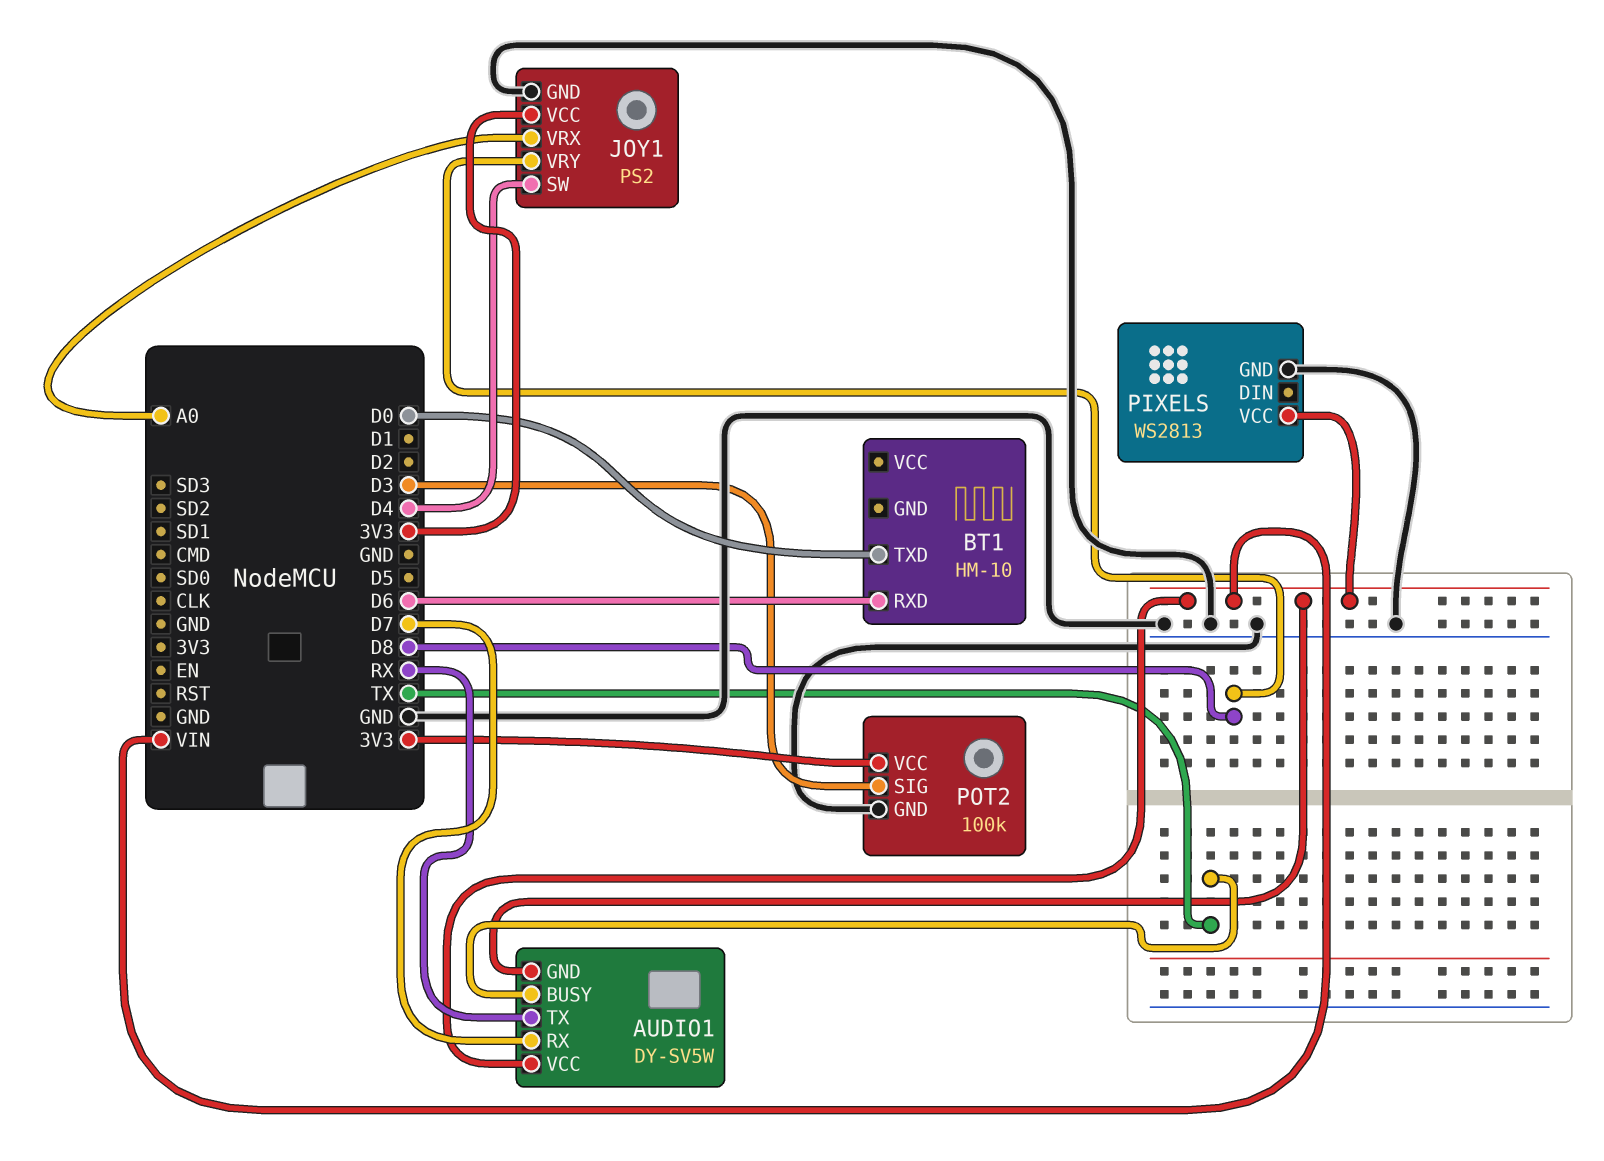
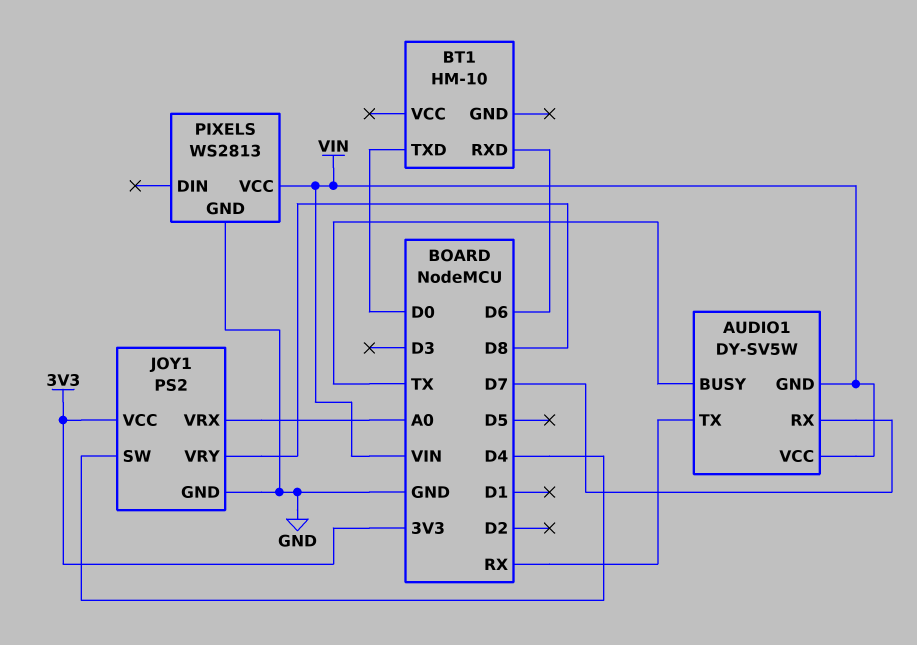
POT2: 100k -> none
POT2 pin GND: GND -> none
POT2 pin SIG: D3 -> none
POT2 pin VCC: 3V3 -> none

